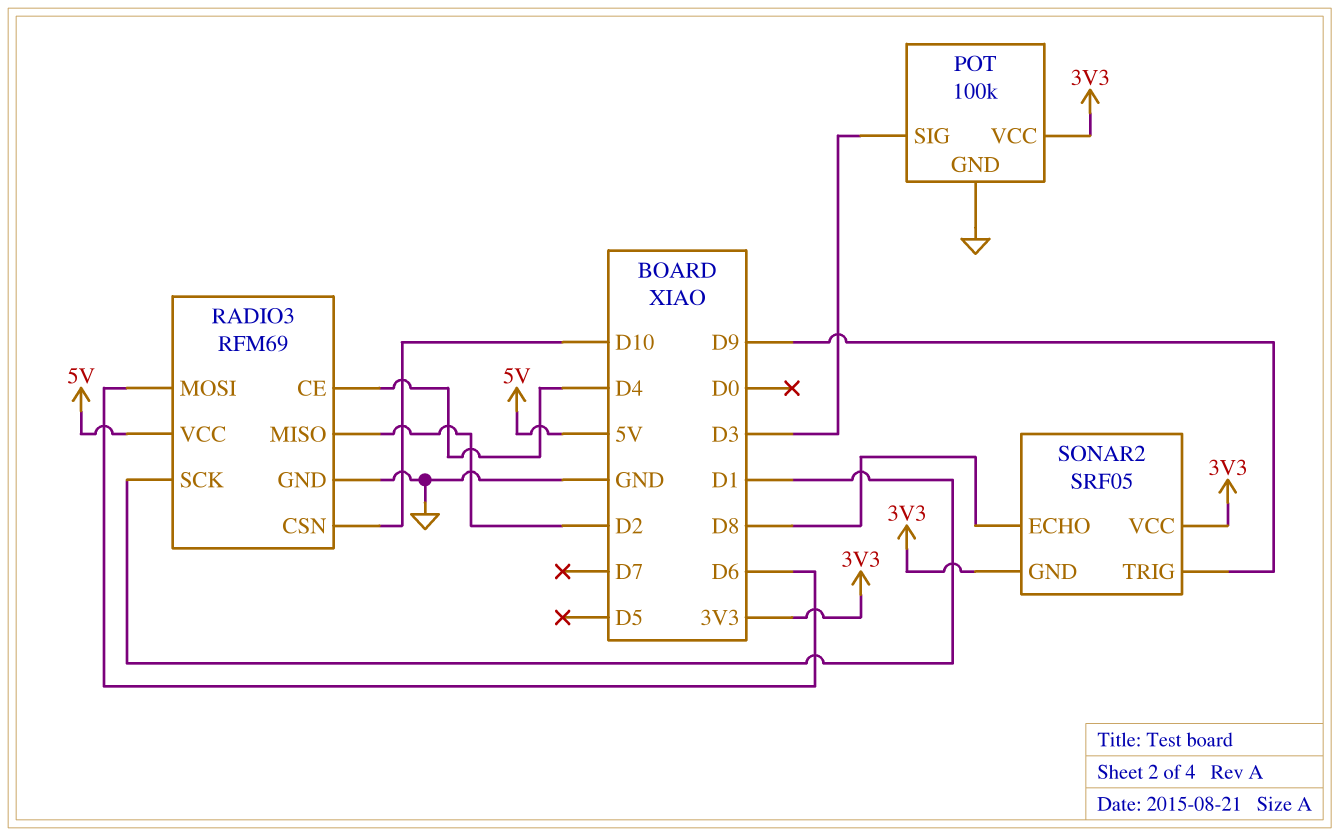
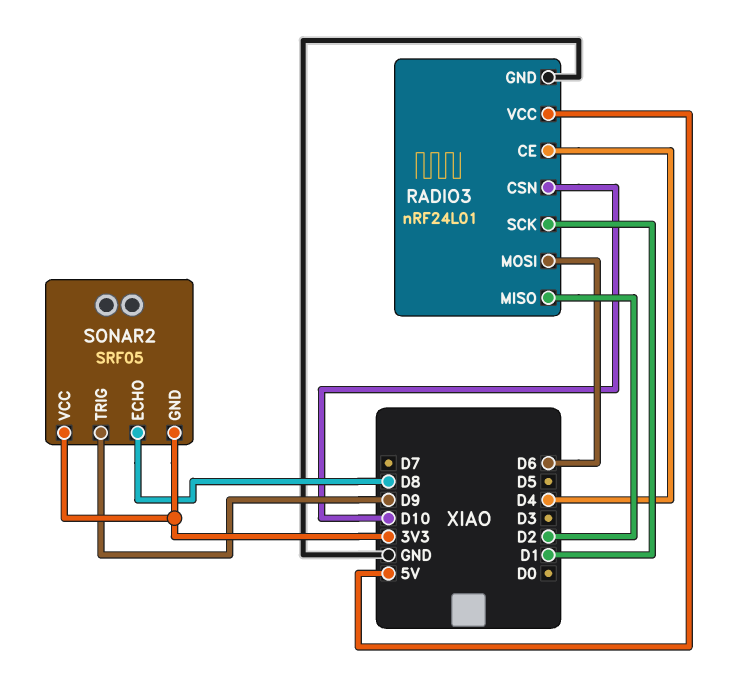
POT: 100k -> none
POT pin GND: GND -> none
POT pin SIG: D3 -> none
POT pin VCC: 3V3 -> none
RADIO3: RFM69 -> nRF24L01

